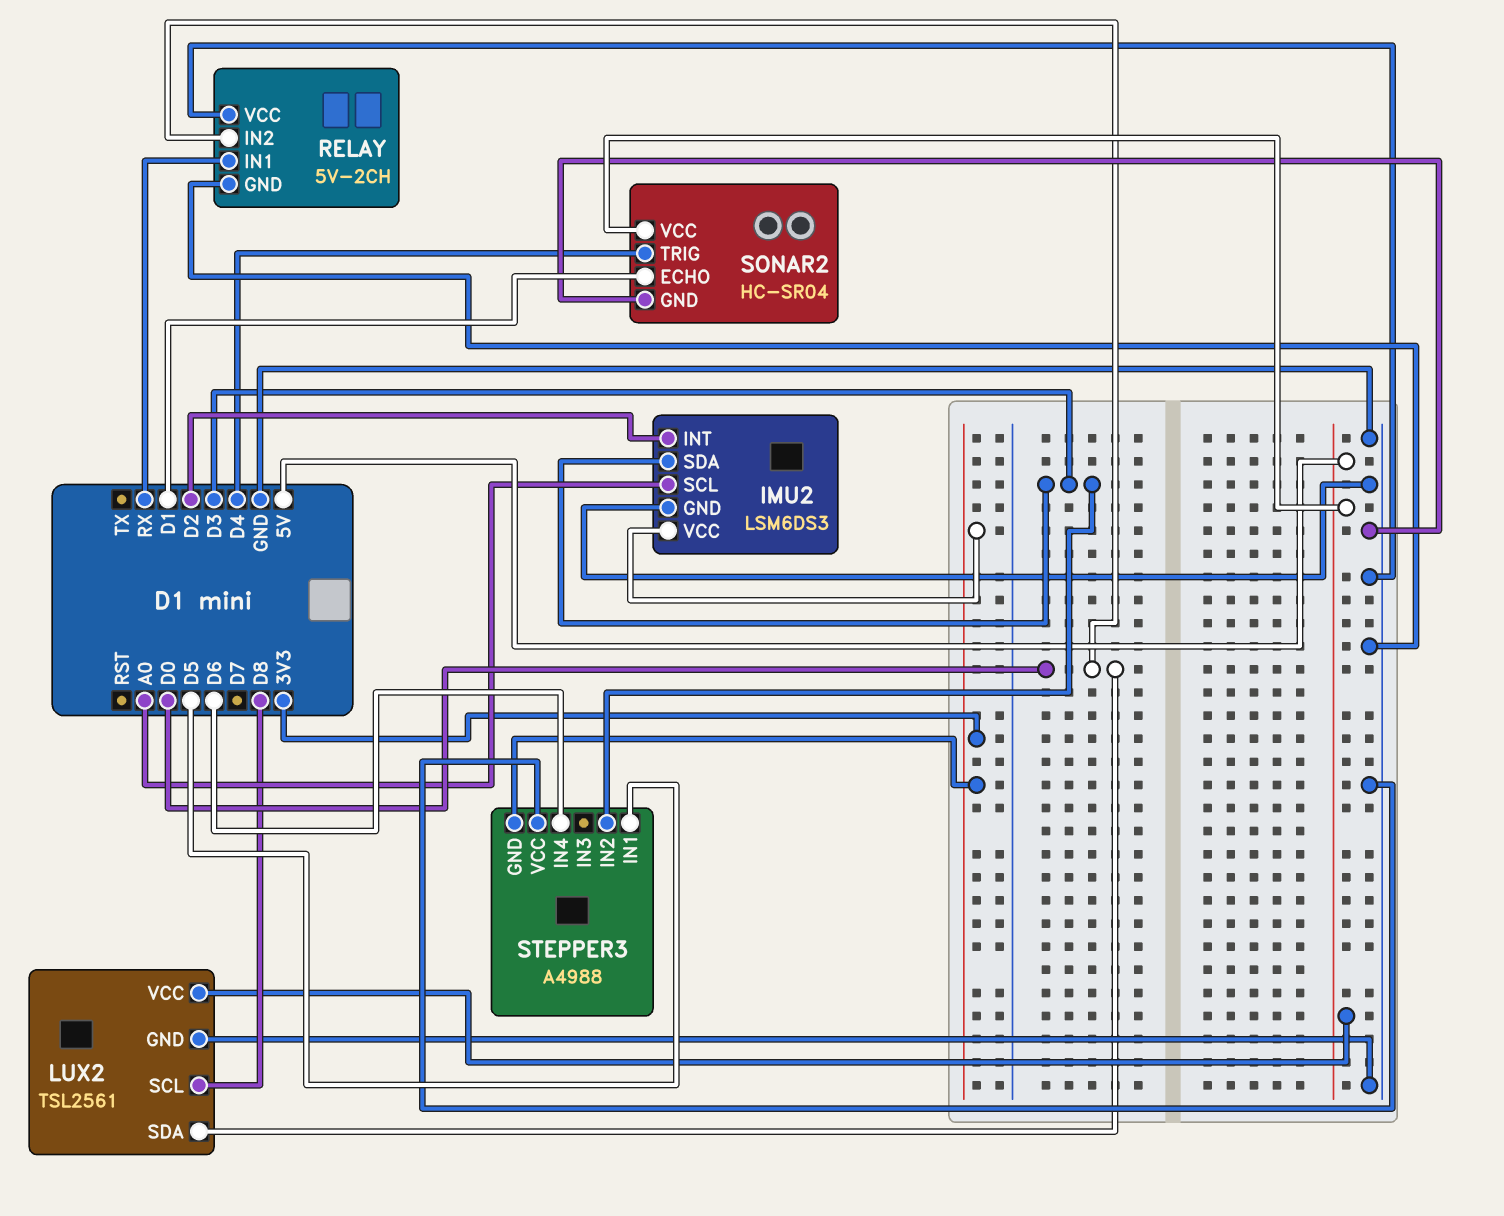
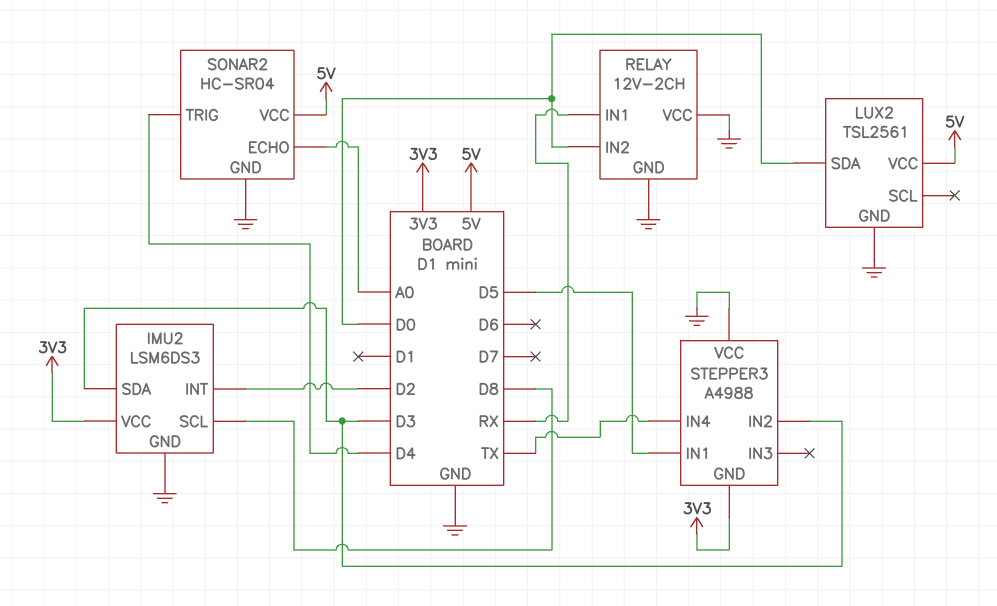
IMU2 pin SCL: A0 -> D8
LUX2 pin SCL: D8 -> none
RELAY: 5V-2CH -> 12V-2CH
SONAR2 pin ECHO: D1 -> A0
STEPPER3 pin IN4: D6 -> TX

